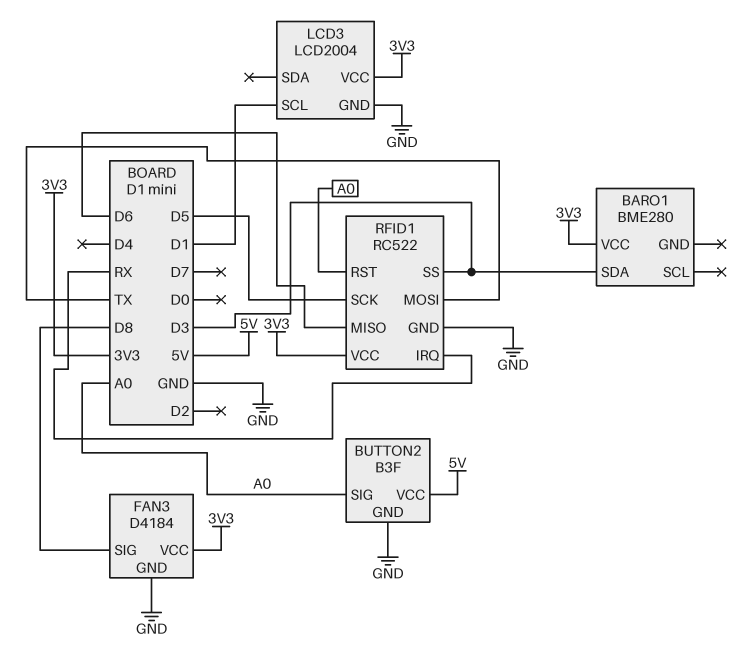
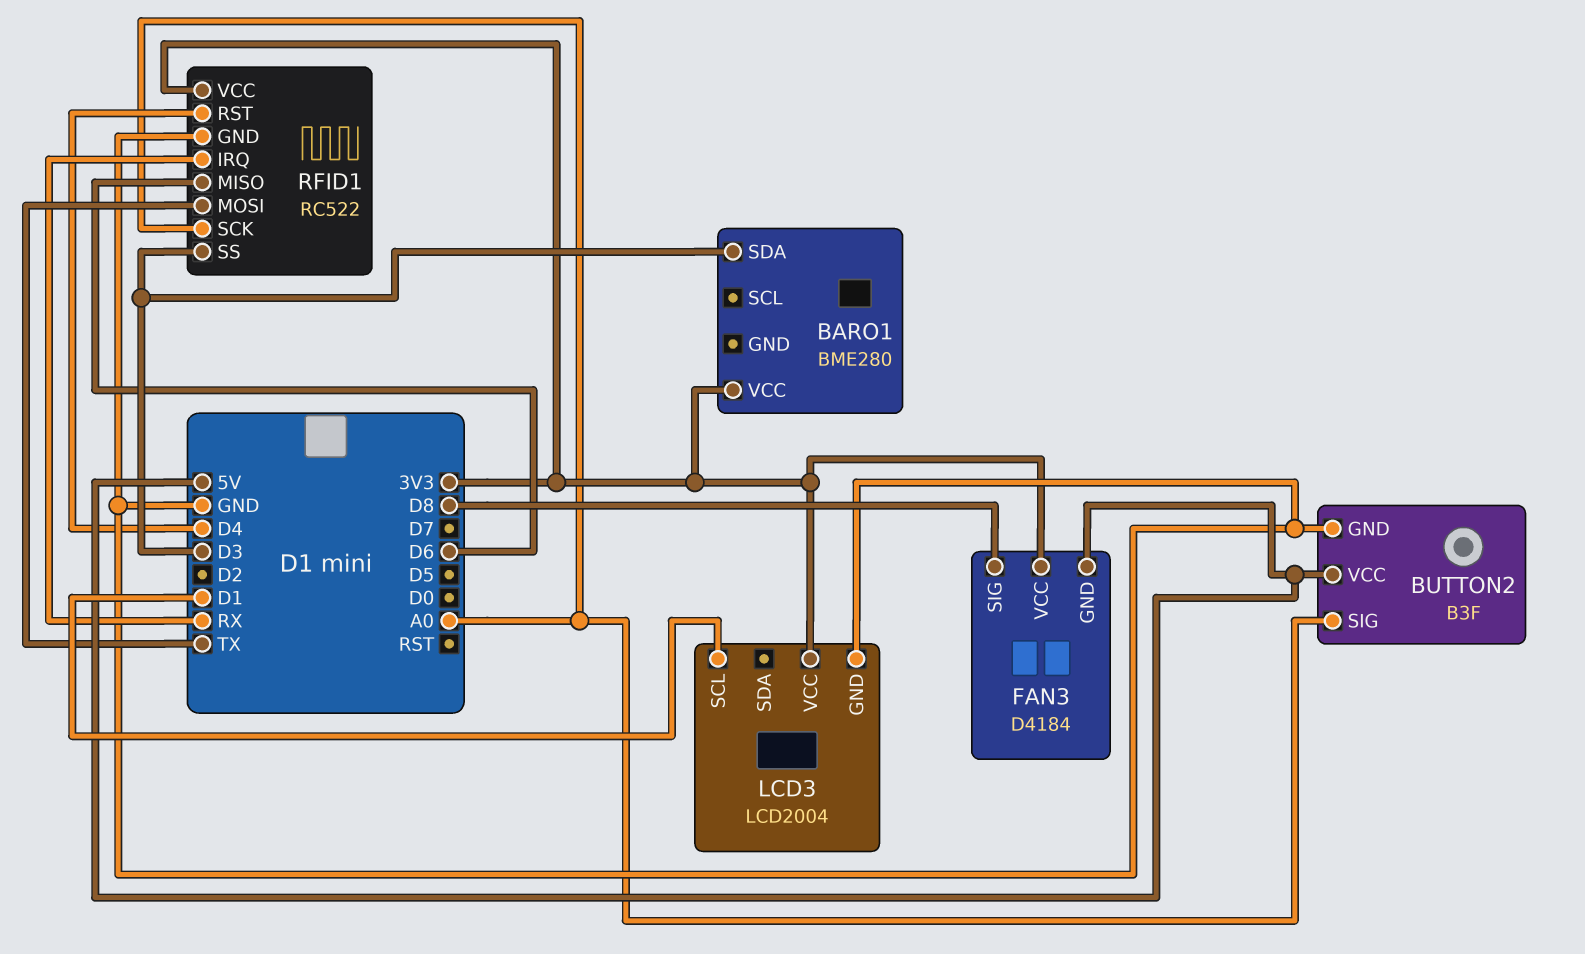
FAN3 pin GND: GND -> 5V
RFID1 pin RST: A0 -> D4
RFID1 pin SCK: D5 -> A0

